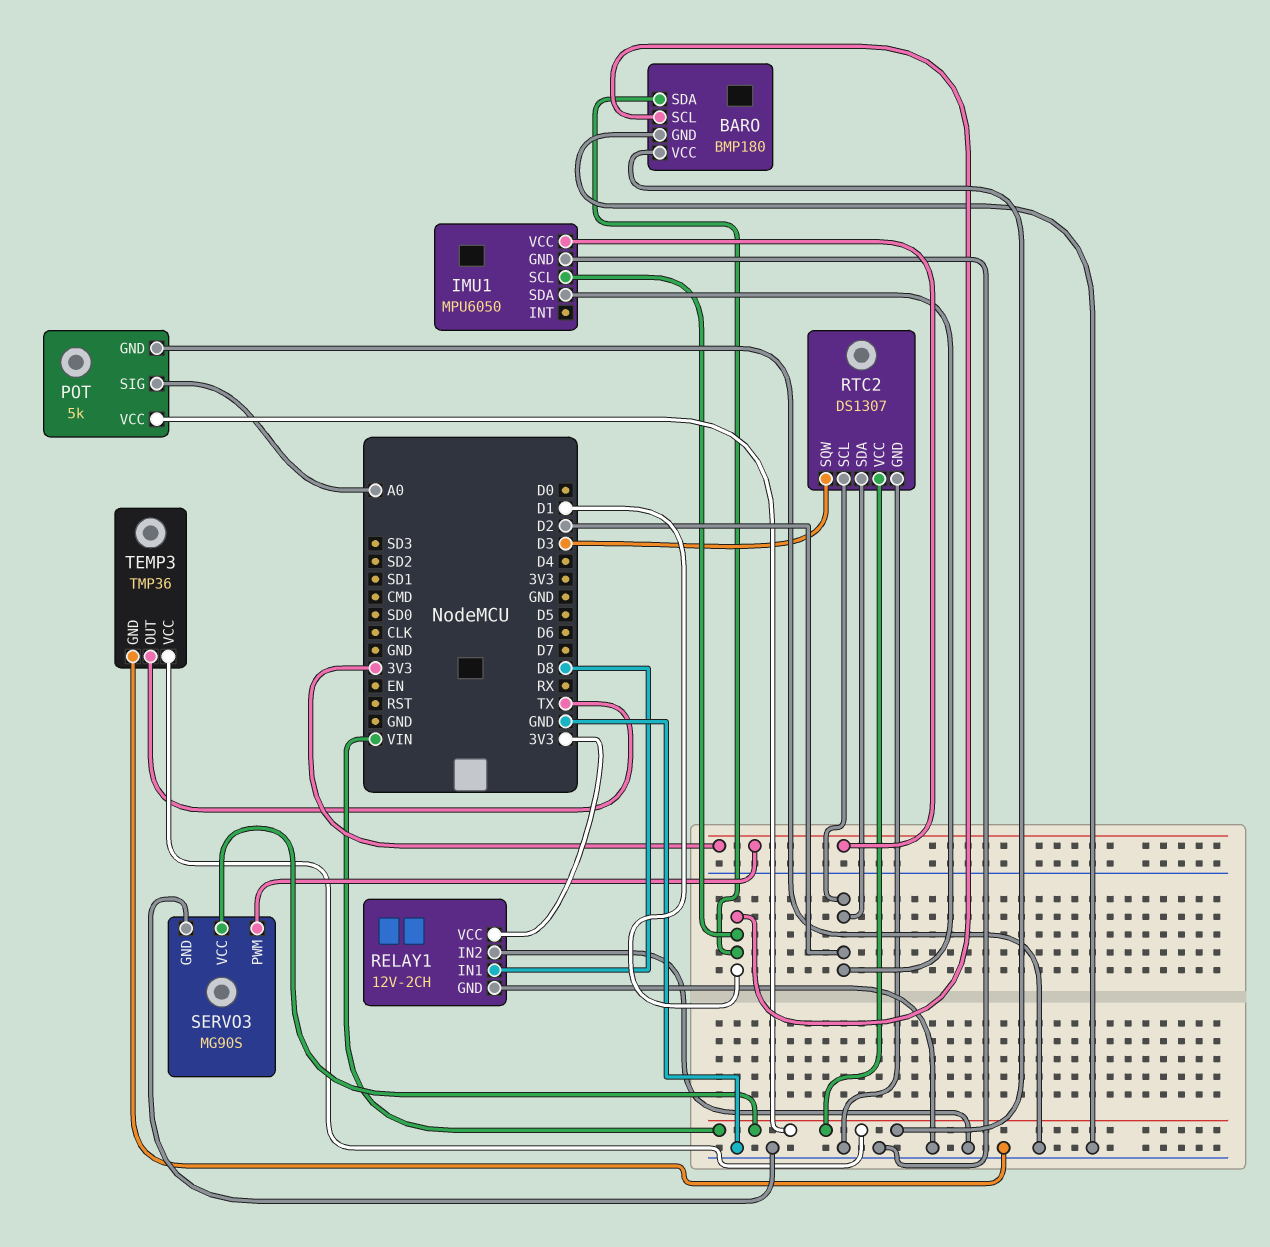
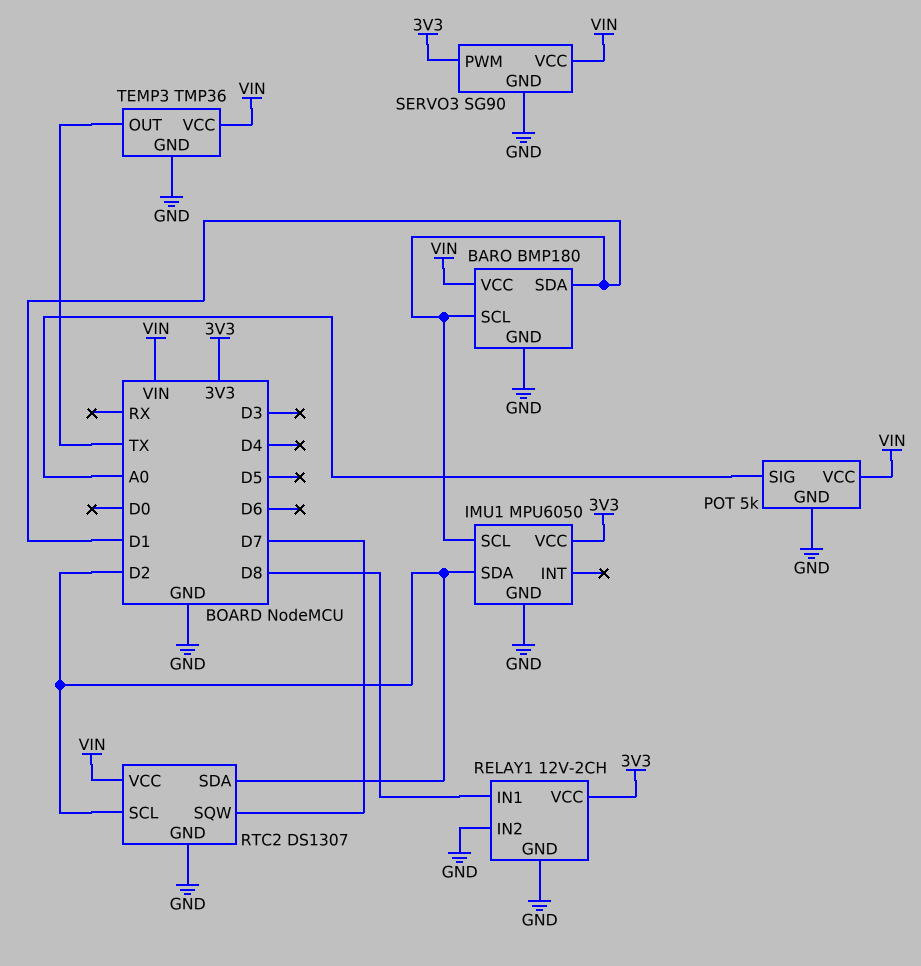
RTC2 pin SQW: D3 -> D7
SERVO3: MG90S -> SG90

